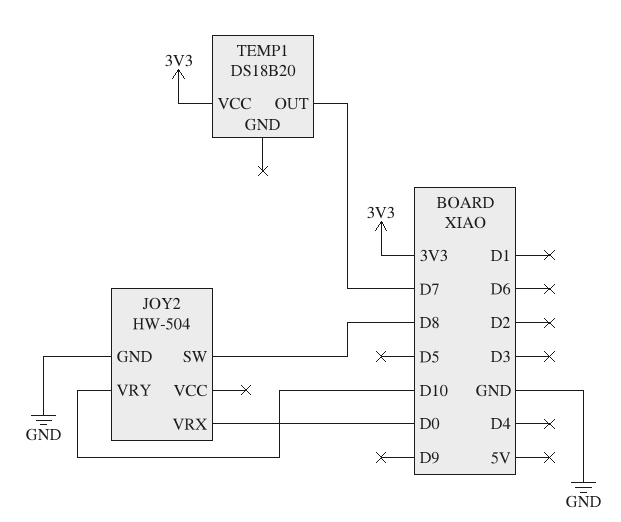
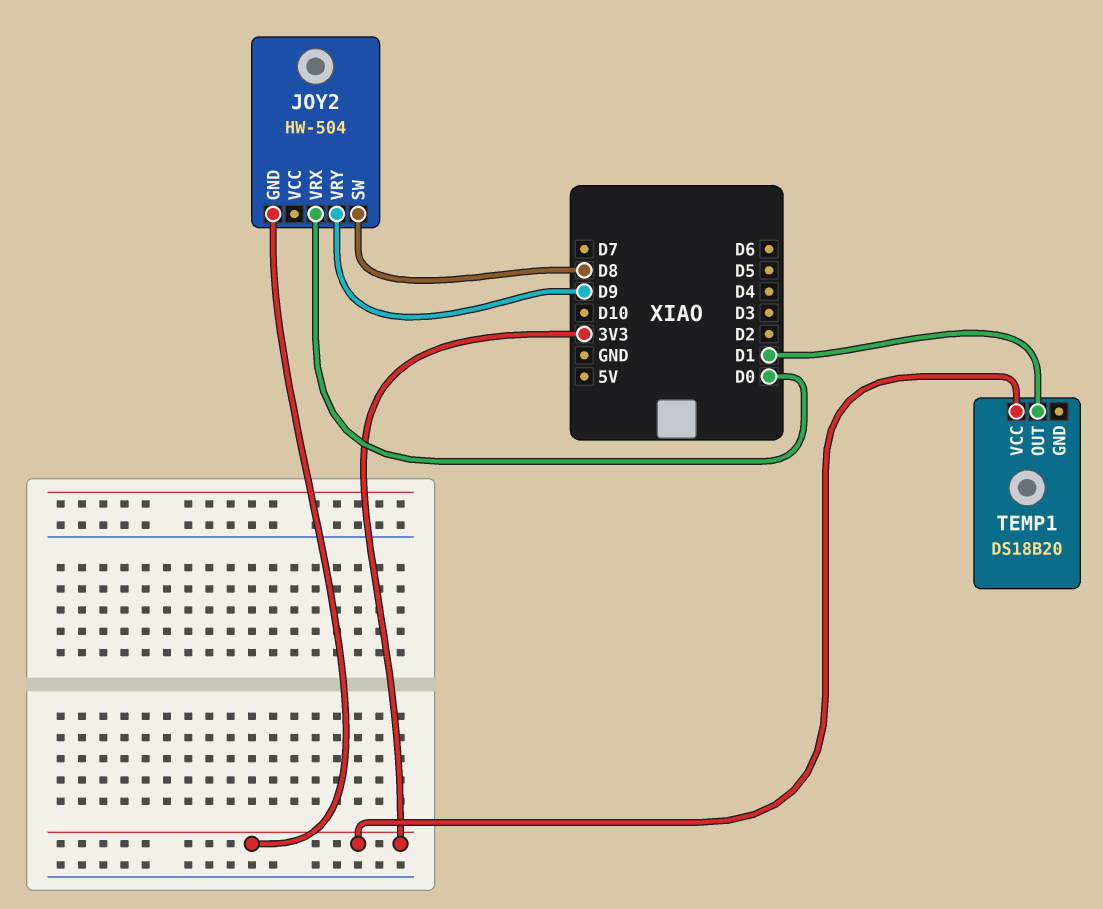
JOY2 pin GND: GND -> 3V3
JOY2 pin VRY: D10 -> D9
TEMP1 pin OUT: D7 -> D1

